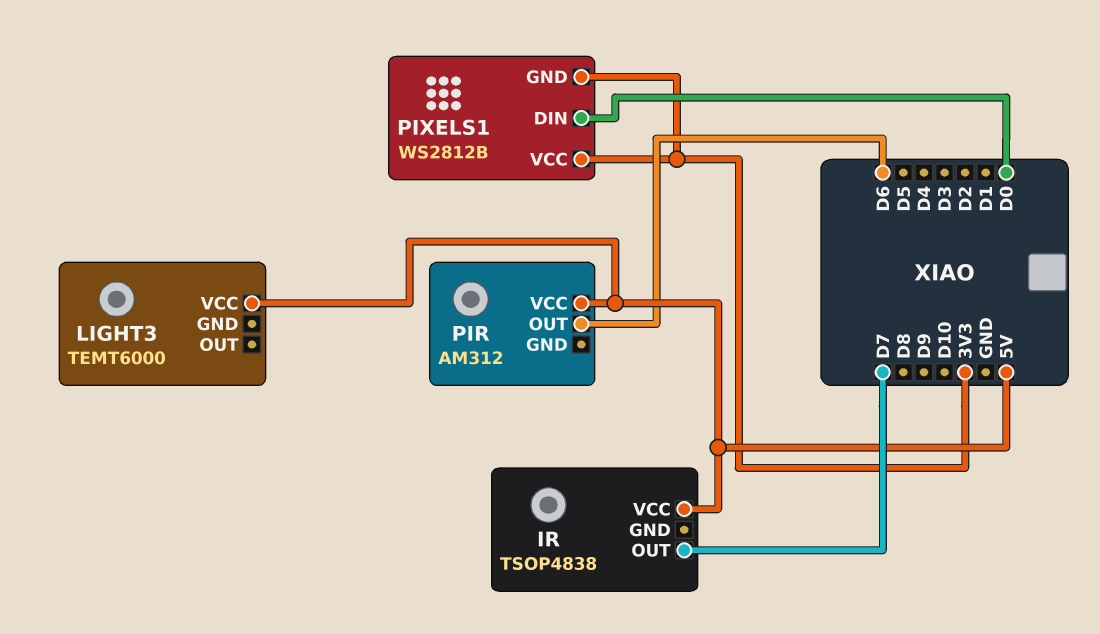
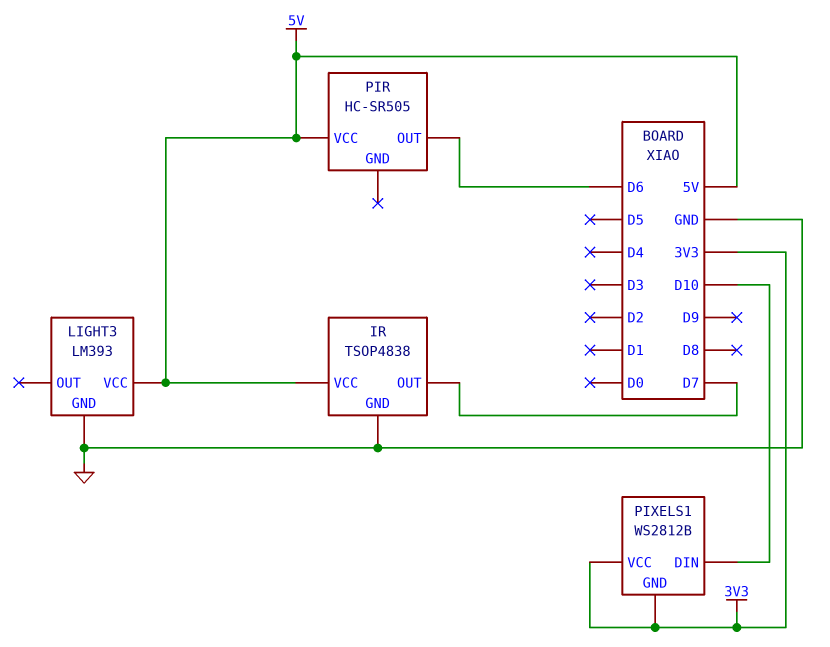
IR pin GND: none -> GND
LIGHT3: TEMT6000 -> LM393
LIGHT3 pin GND: none -> GND
PIR: AM312 -> HC-SR505
PIXELS1 pin DIN: D0 -> D10

